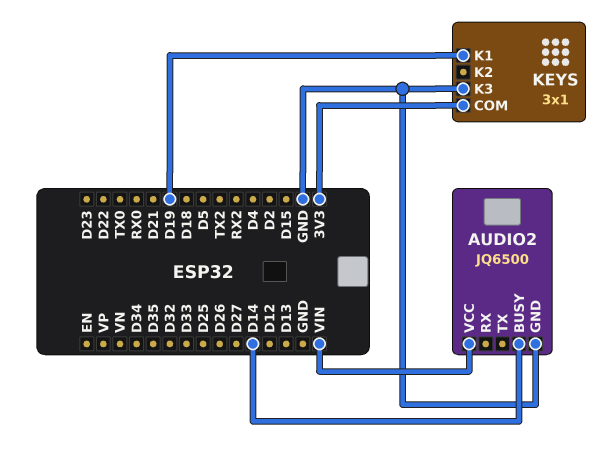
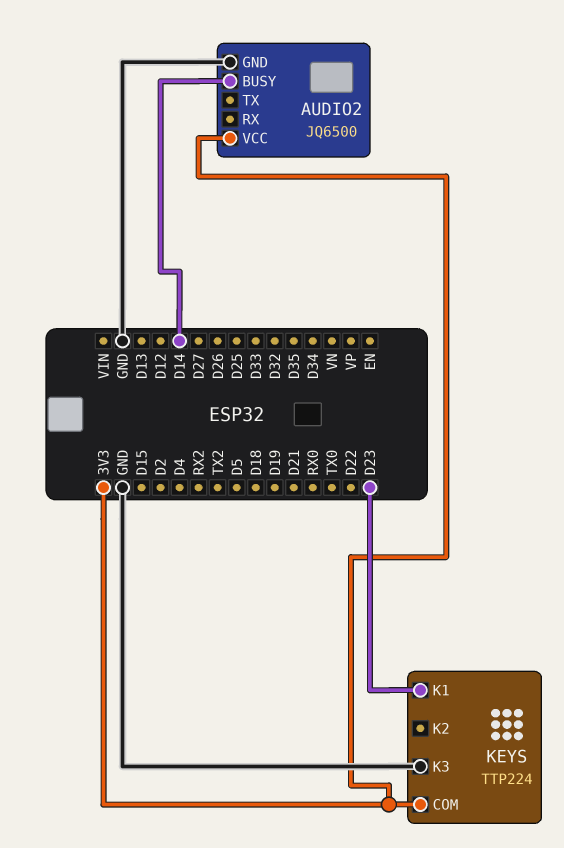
AUDIO2 pin VCC: VIN -> 3V3
KEYS: 3x1 -> TTP224
KEYS pin K1: D19 -> D23

